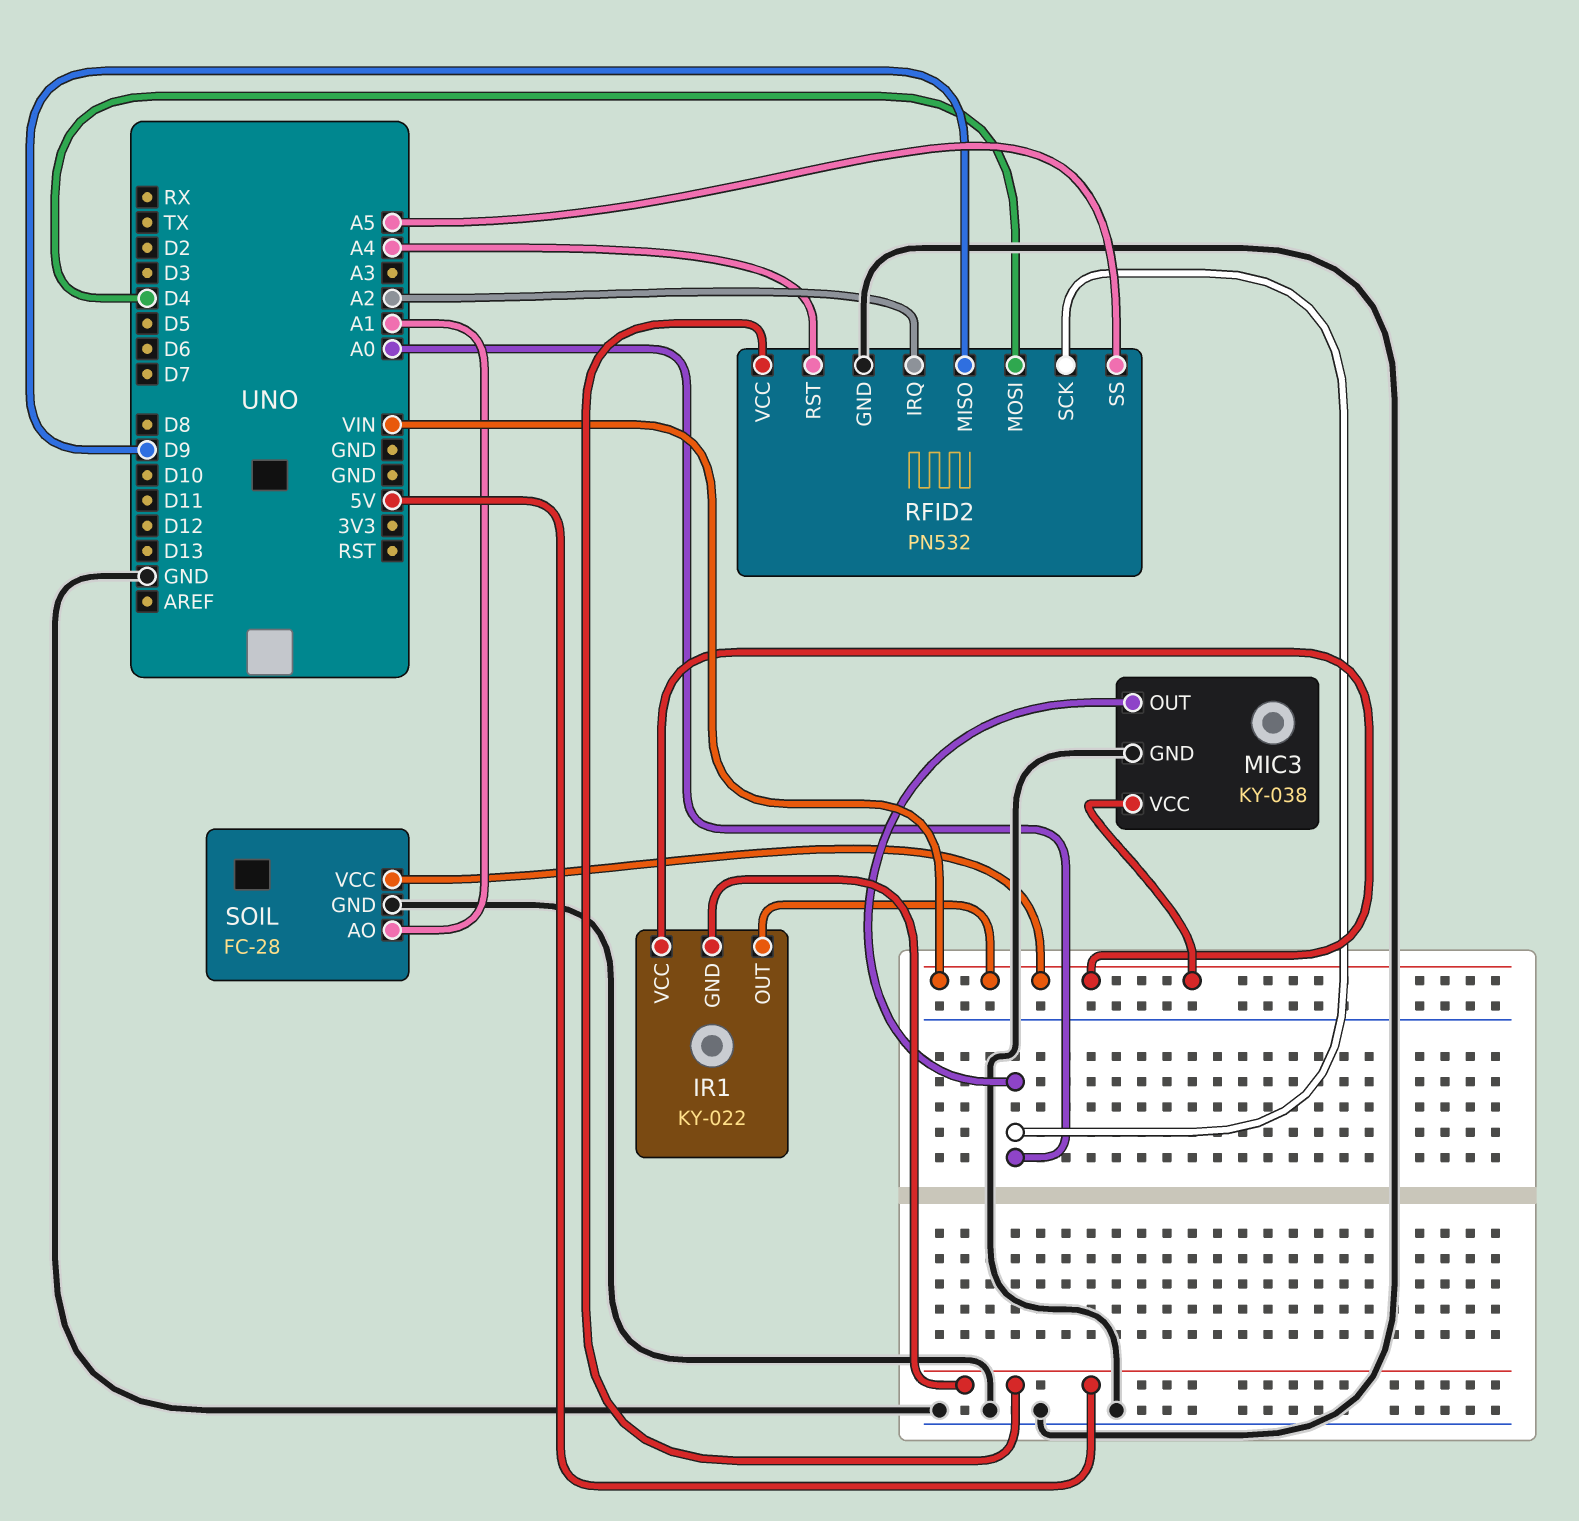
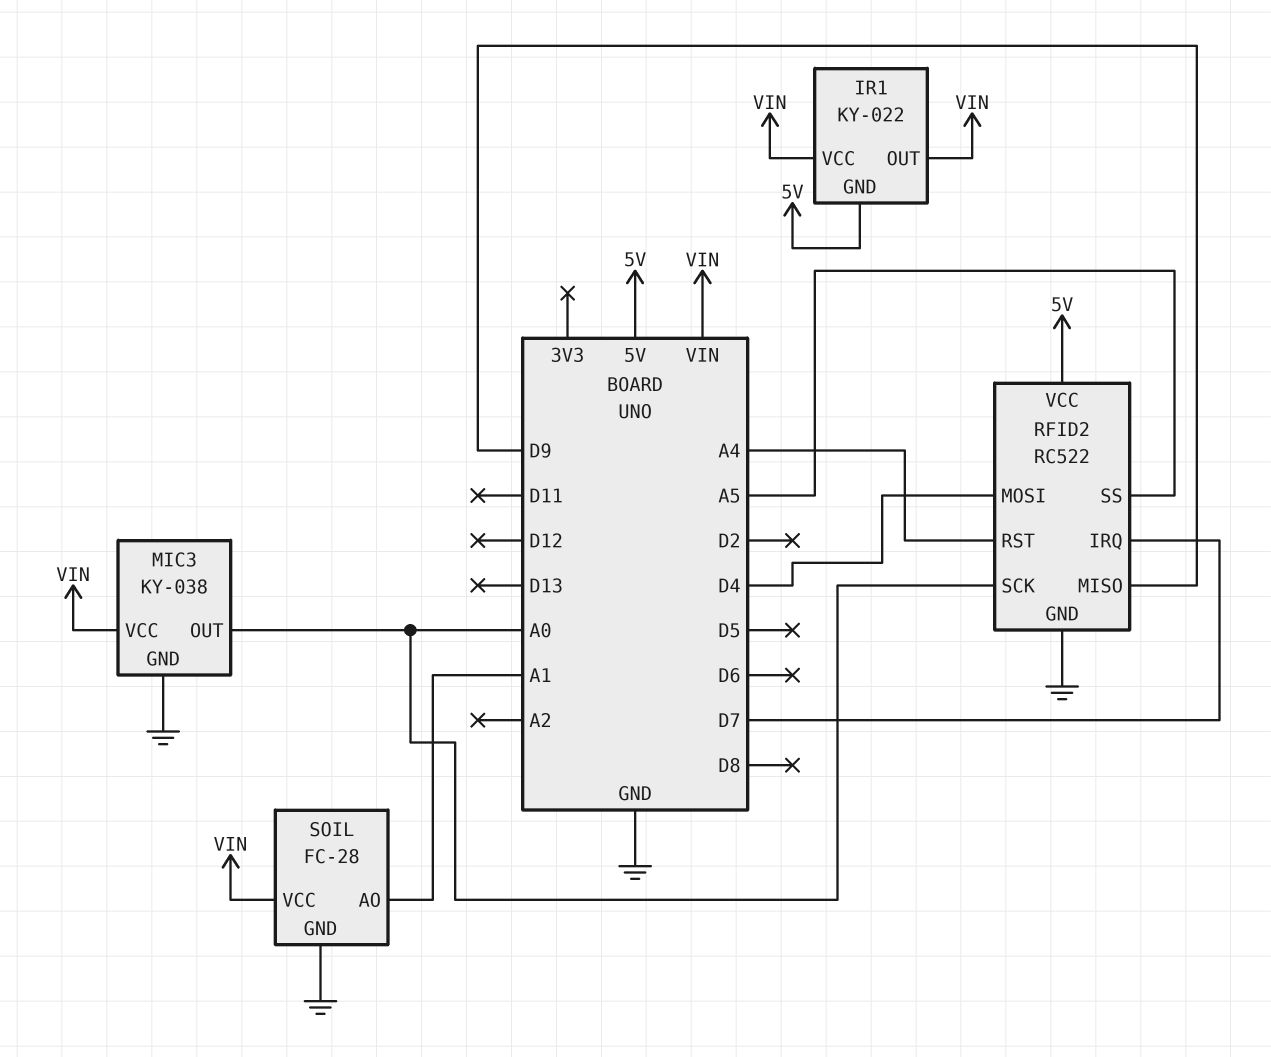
RFID2: PN532 -> RC522
RFID2 pin IRQ: A2 -> D7

